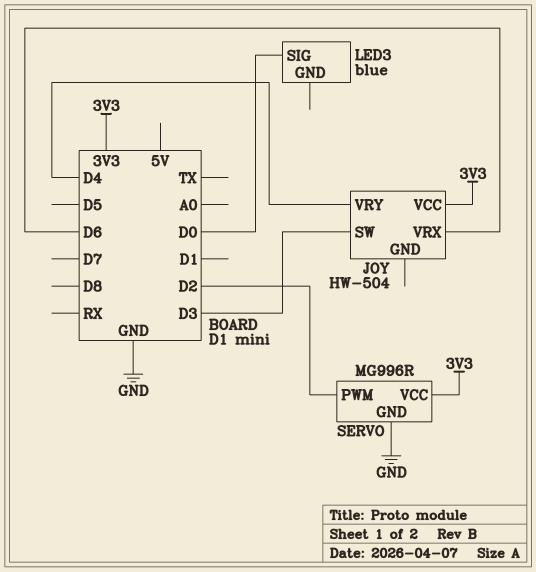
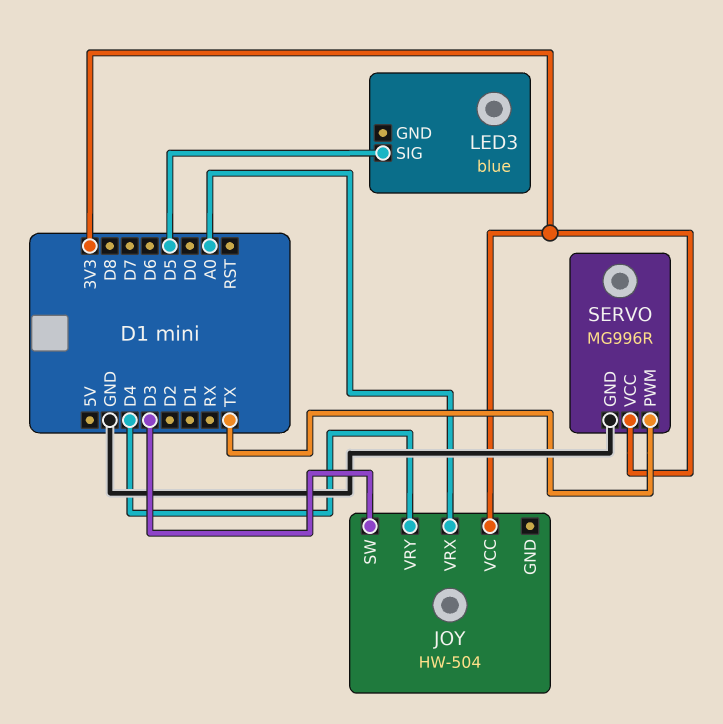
JOY pin VRX: D6 -> A0
LED3 pin SIG: D0 -> D5
SERVO pin PWM: D2 -> TX

